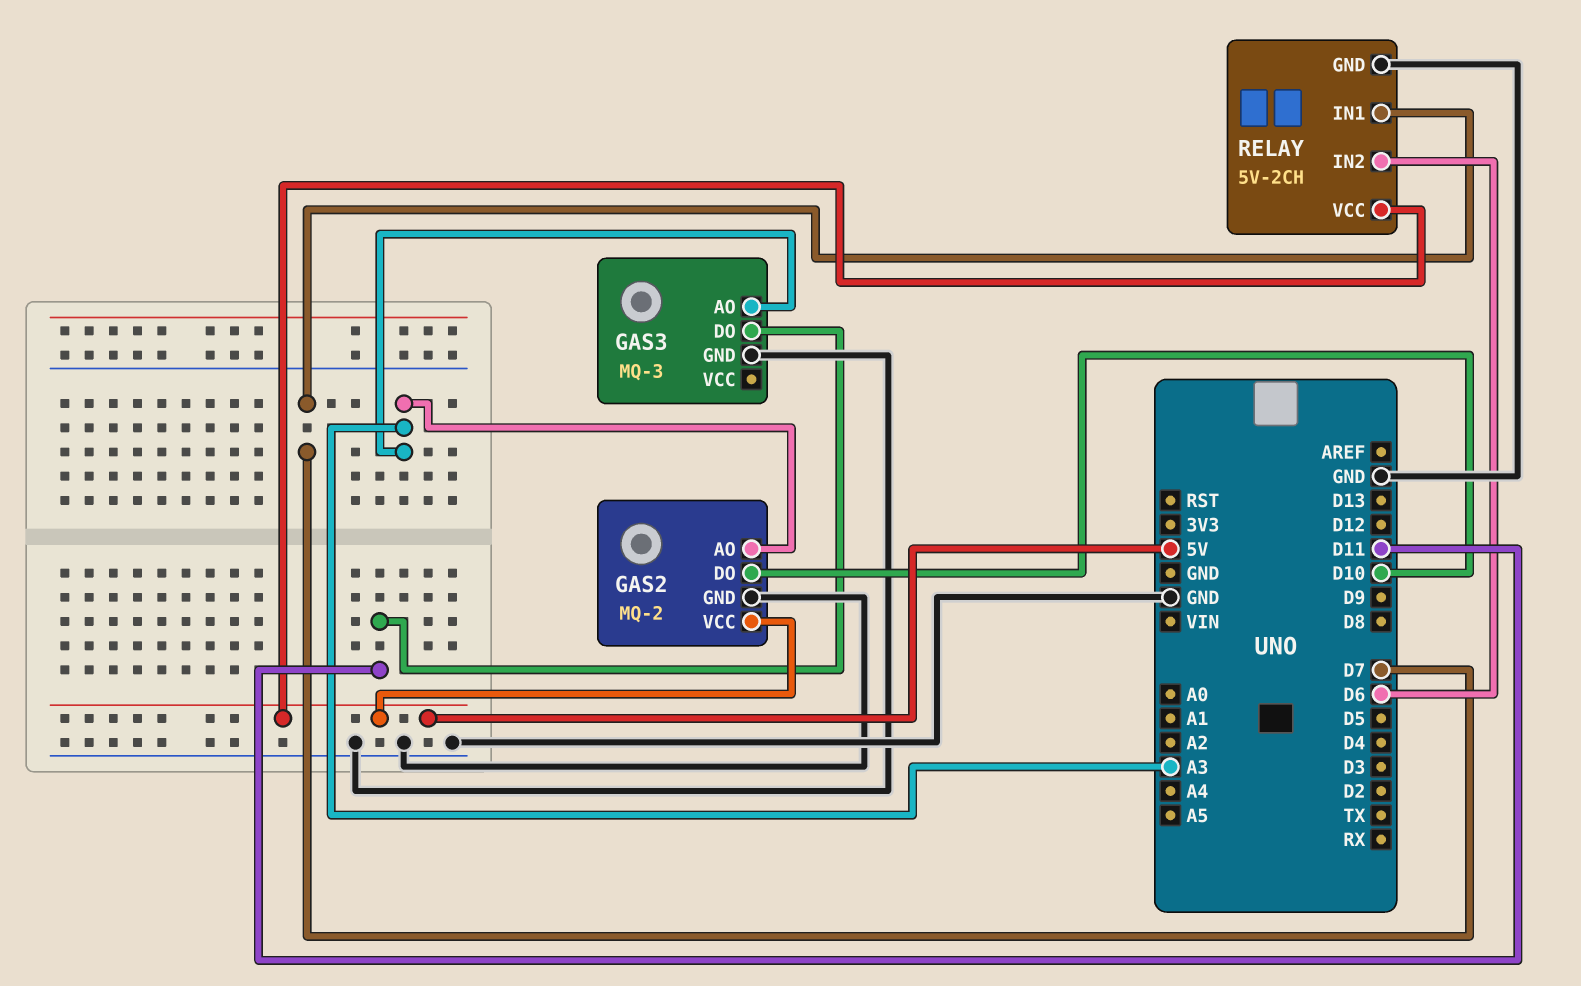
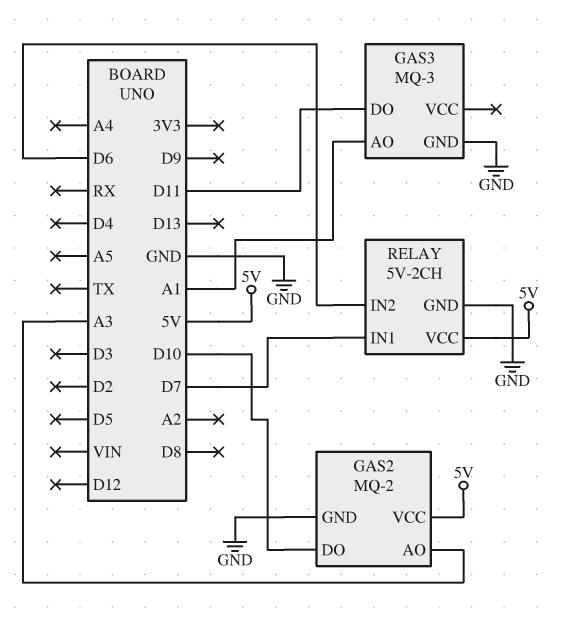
GAS3 pin AO: A3 -> A1

